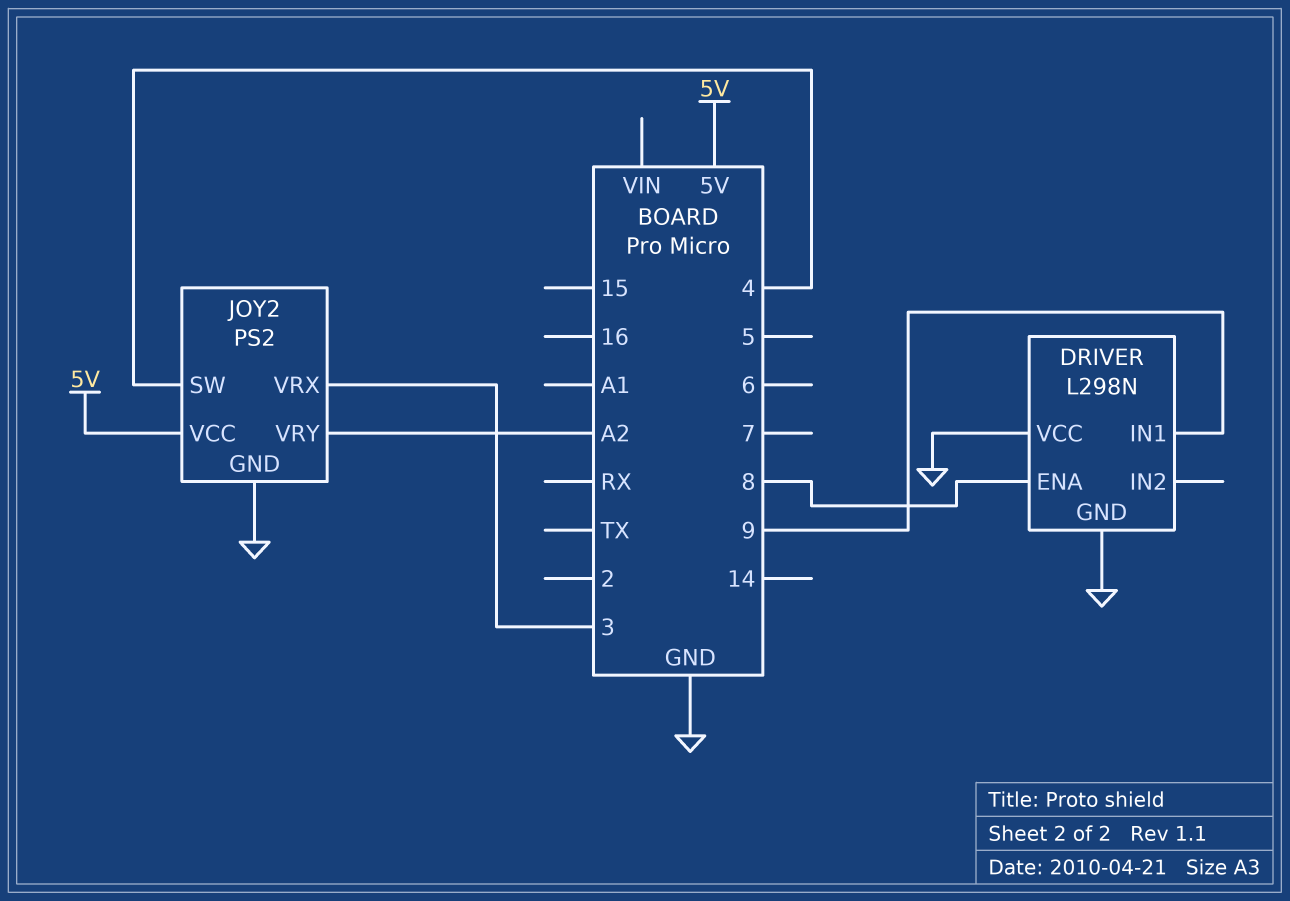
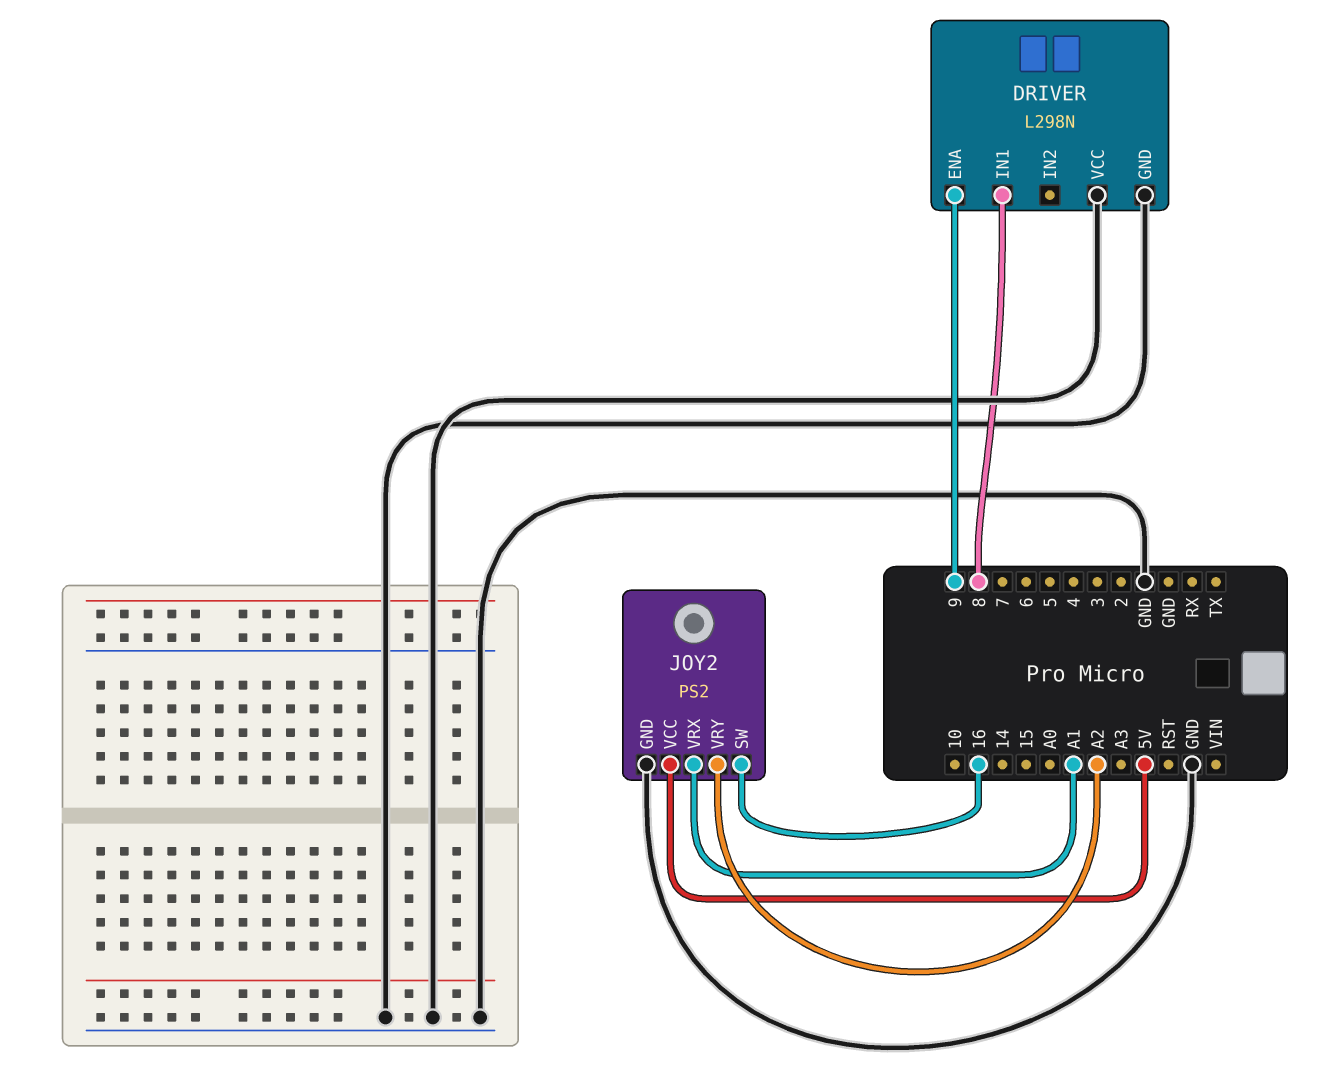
DRIVER pin ENA: 8 -> 9
DRIVER pin IN1: 9 -> 8
JOY2 pin SW: 4 -> 16
JOY2 pin VRX: 3 -> A1

